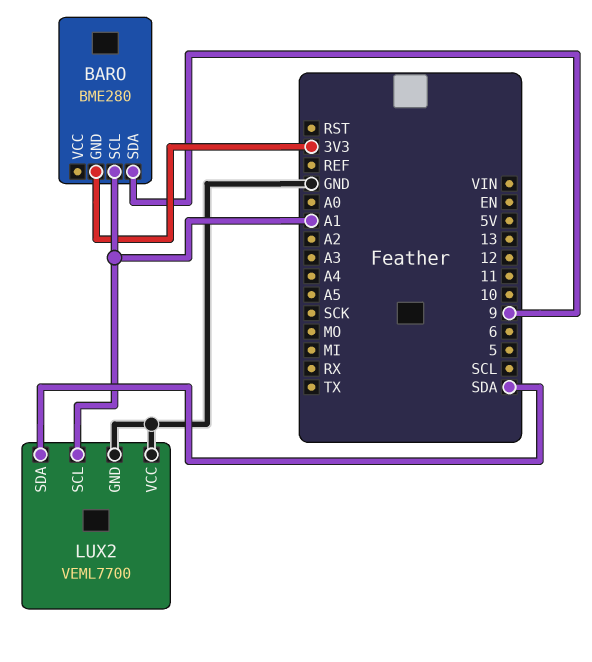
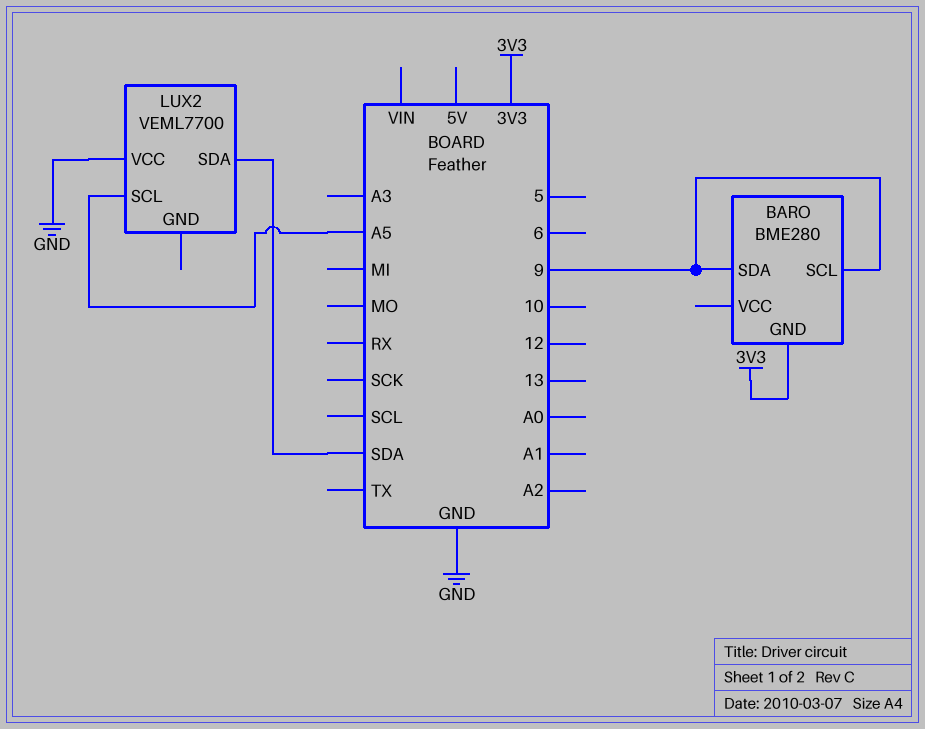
BARO pin SCL: A1 -> 9
LUX2 pin GND: GND -> none
LUX2 pin SCL: A1 -> A5

